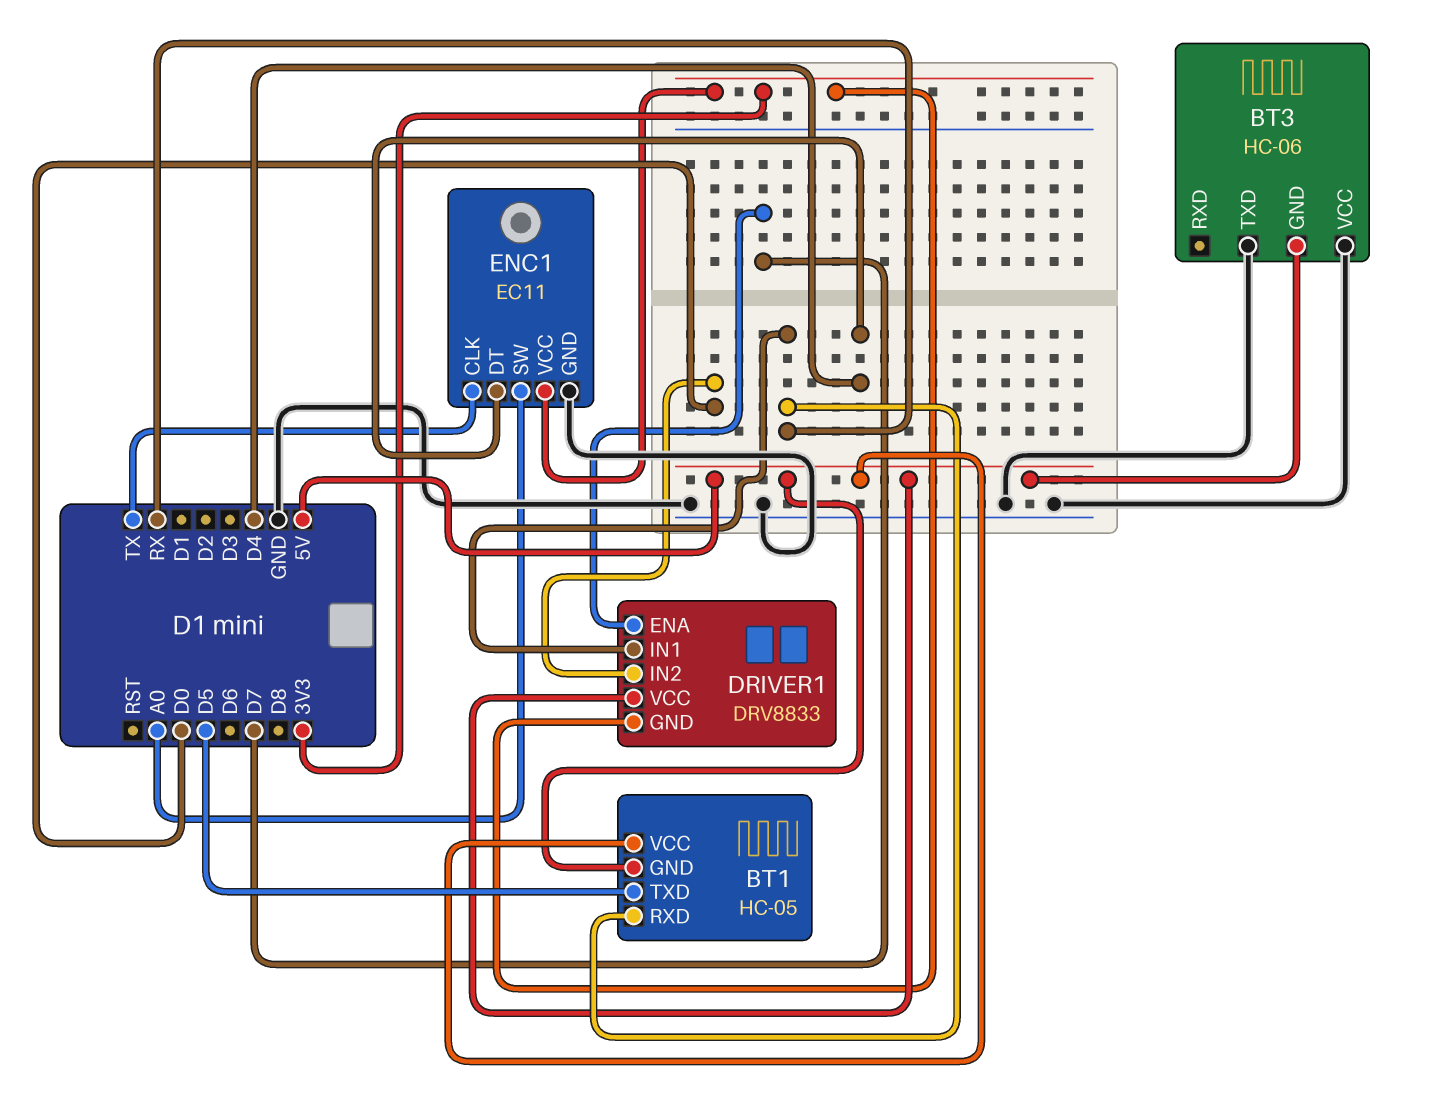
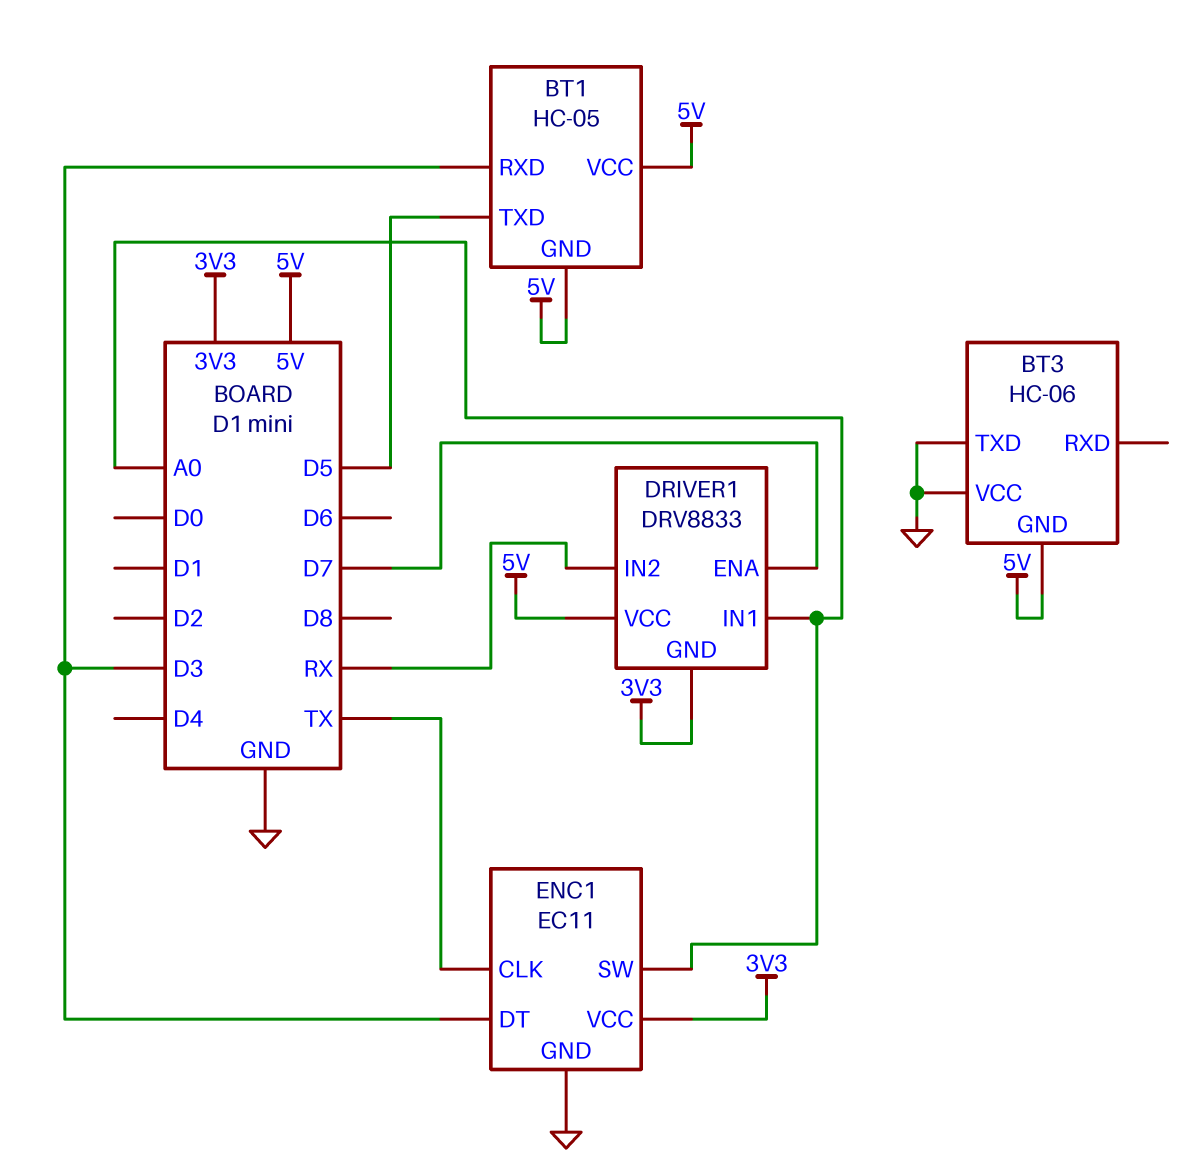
BT1 pin RXD: RX -> D3
DRIVER1 pin IN1: RX -> A0
DRIVER1 pin IN2: D0 -> RX
ENC1 pin DT: D4 -> D3

